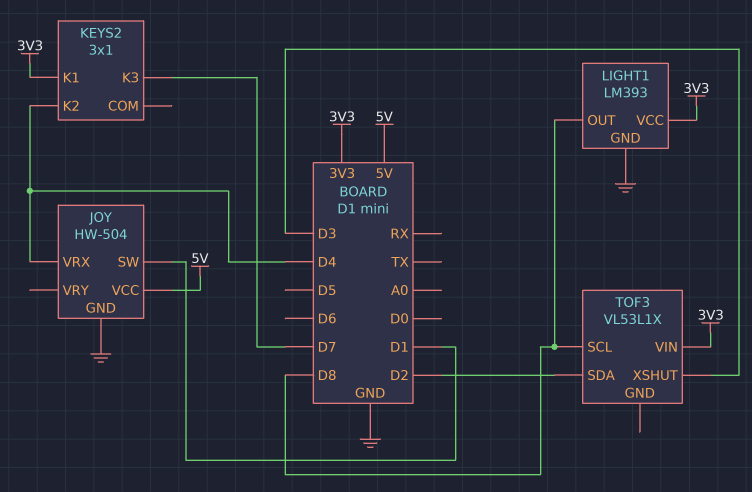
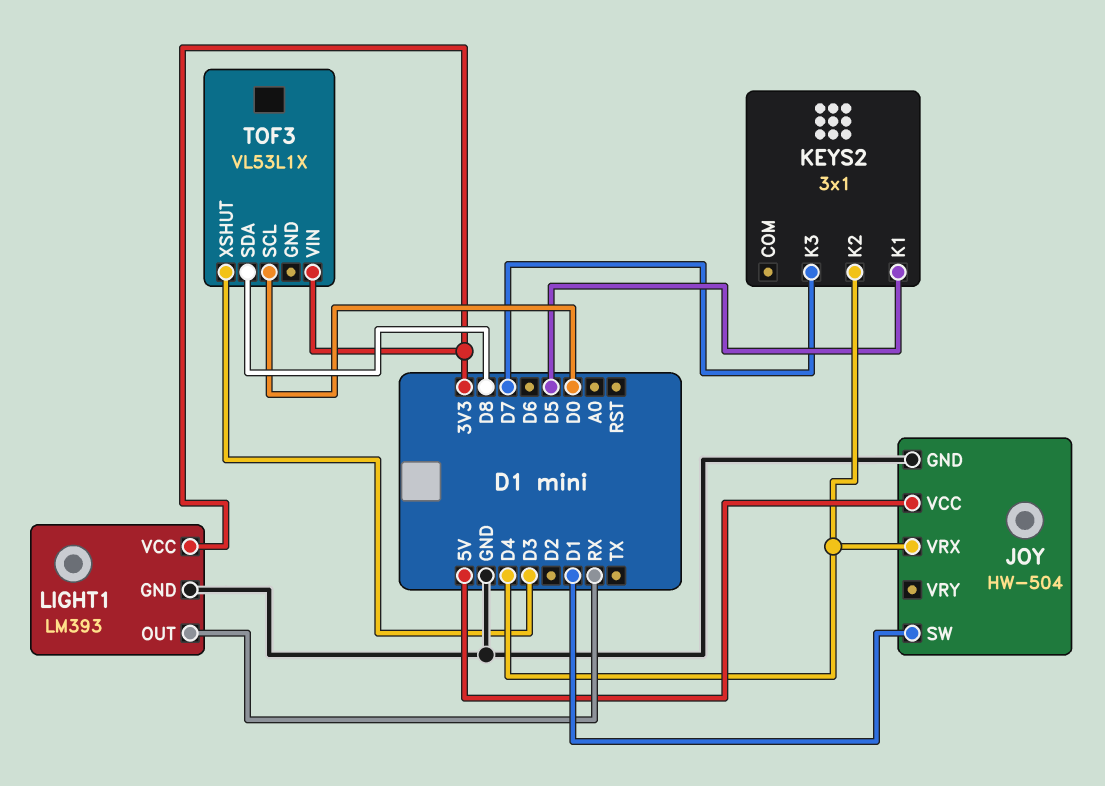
KEYS2 pin K1: 3V3 -> D5
LIGHT1 pin OUT: D8 -> RX
TOF3 pin SCL: D8 -> D0
TOF3 pin SDA: D2 -> D8

